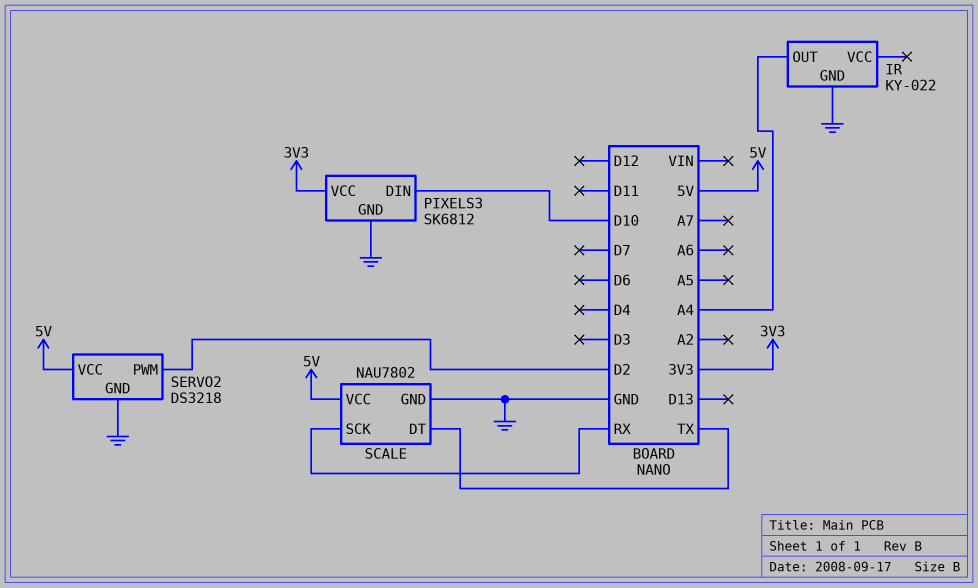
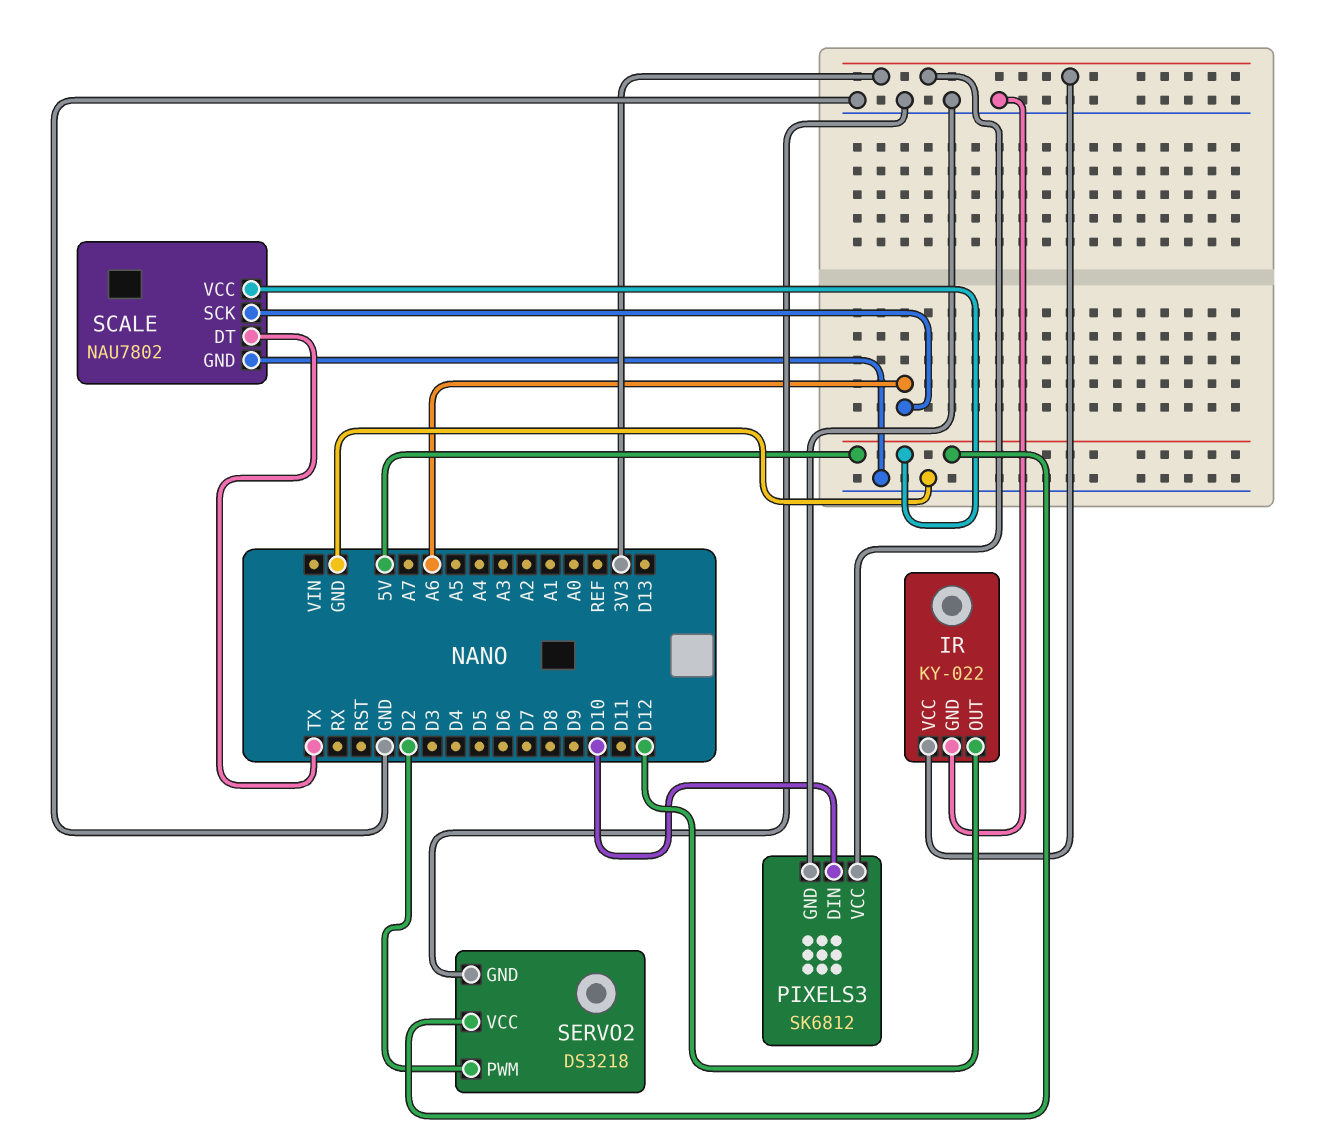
IR pin OUT: A4 -> D12
IR pin VCC: none -> 3V3
SCALE pin SCK: RX -> A6

